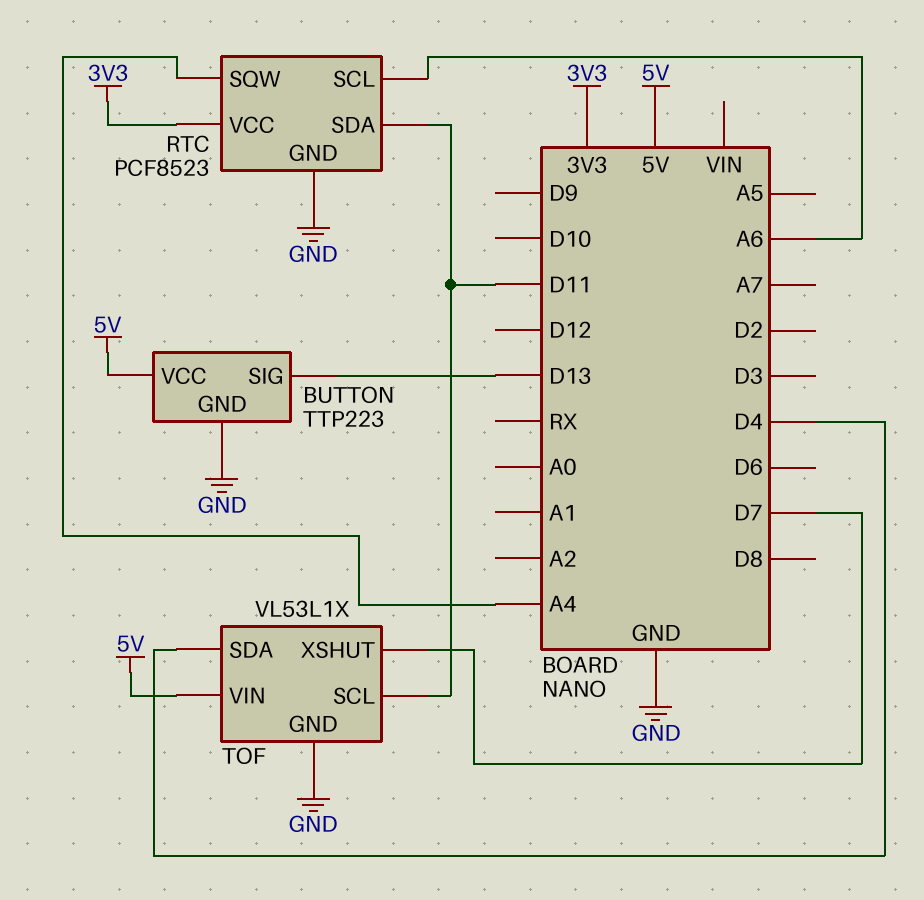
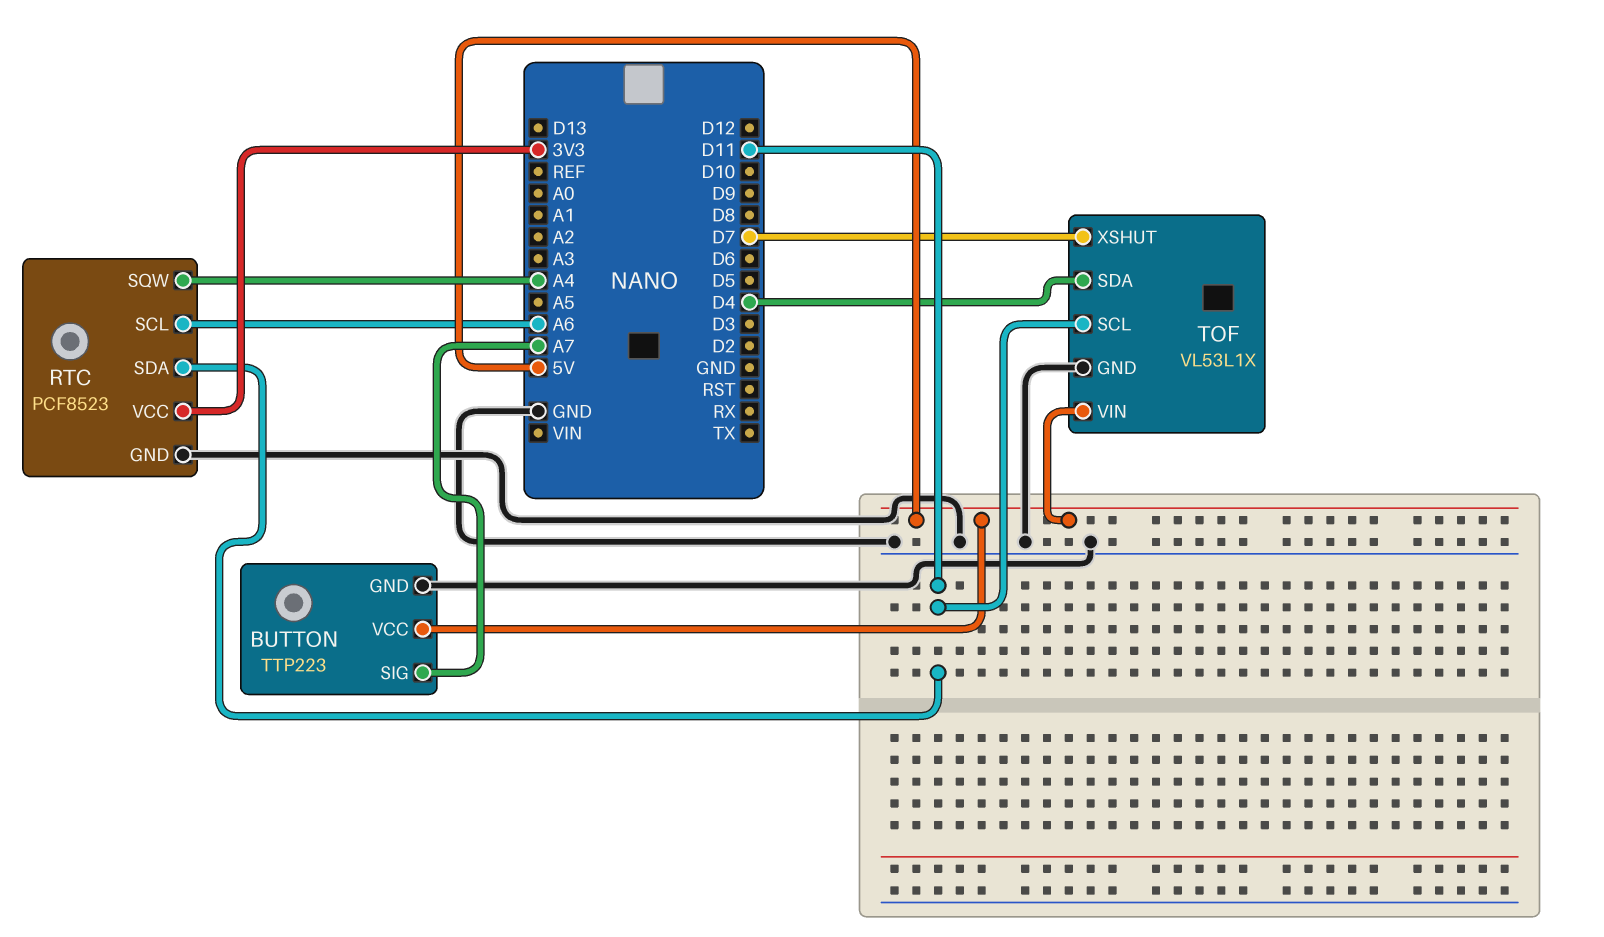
BUTTON pin SIG: D13 -> A7

